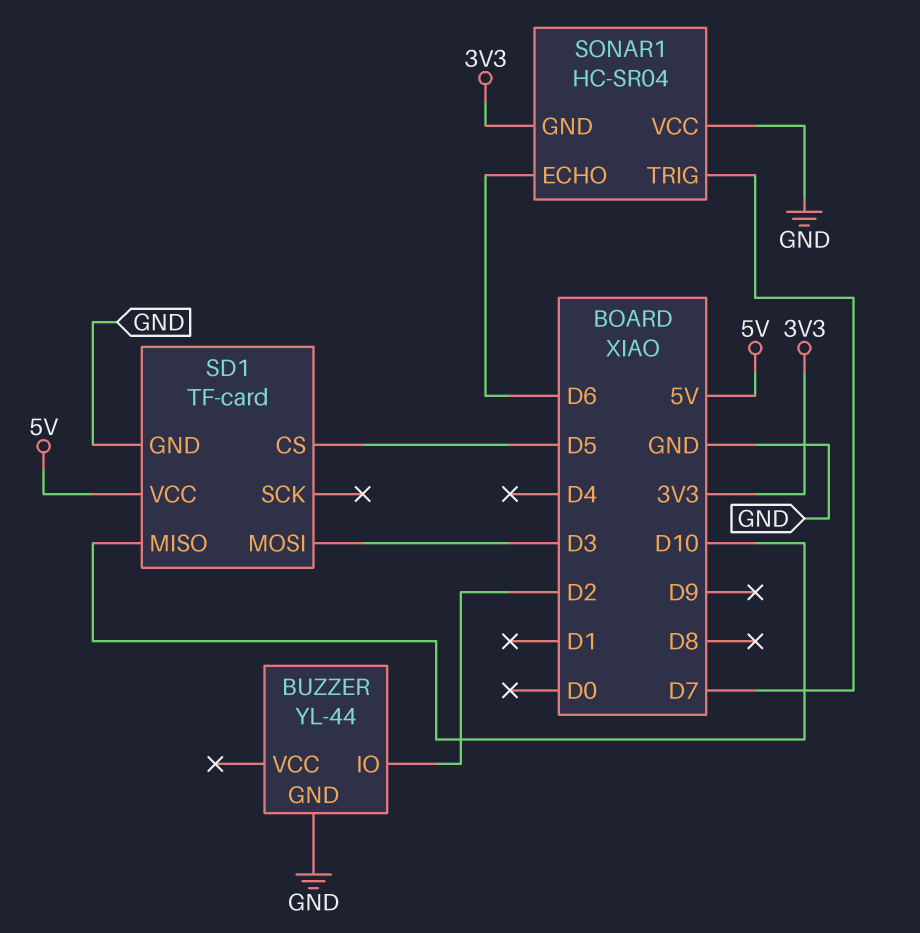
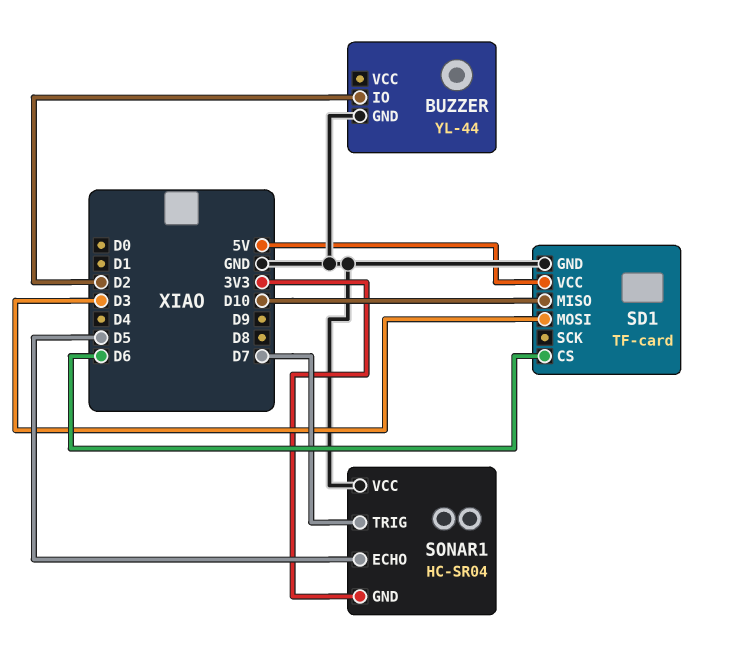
SD1 pin CS: D5 -> D6
SONAR1 pin ECHO: D6 -> D5

